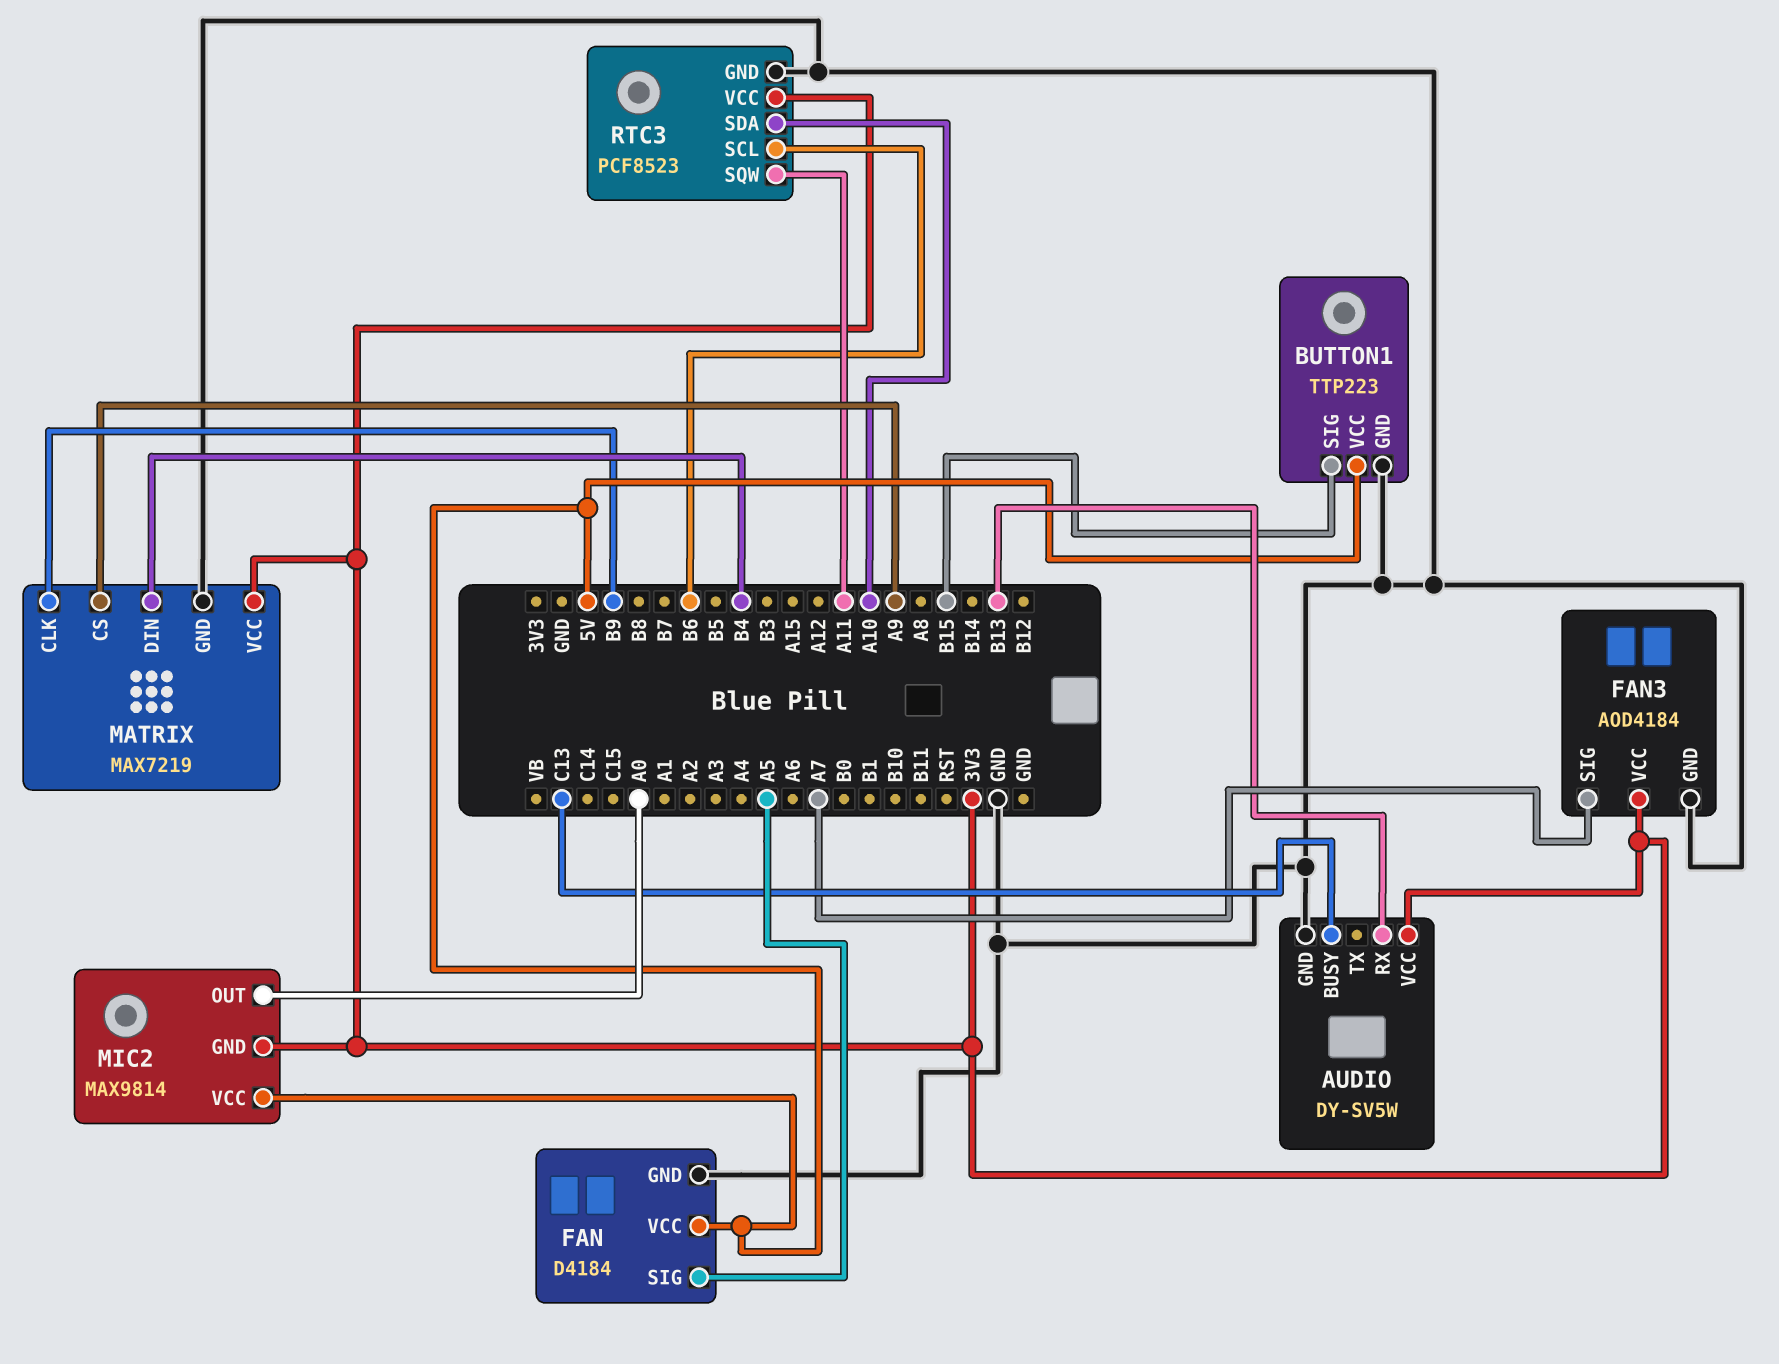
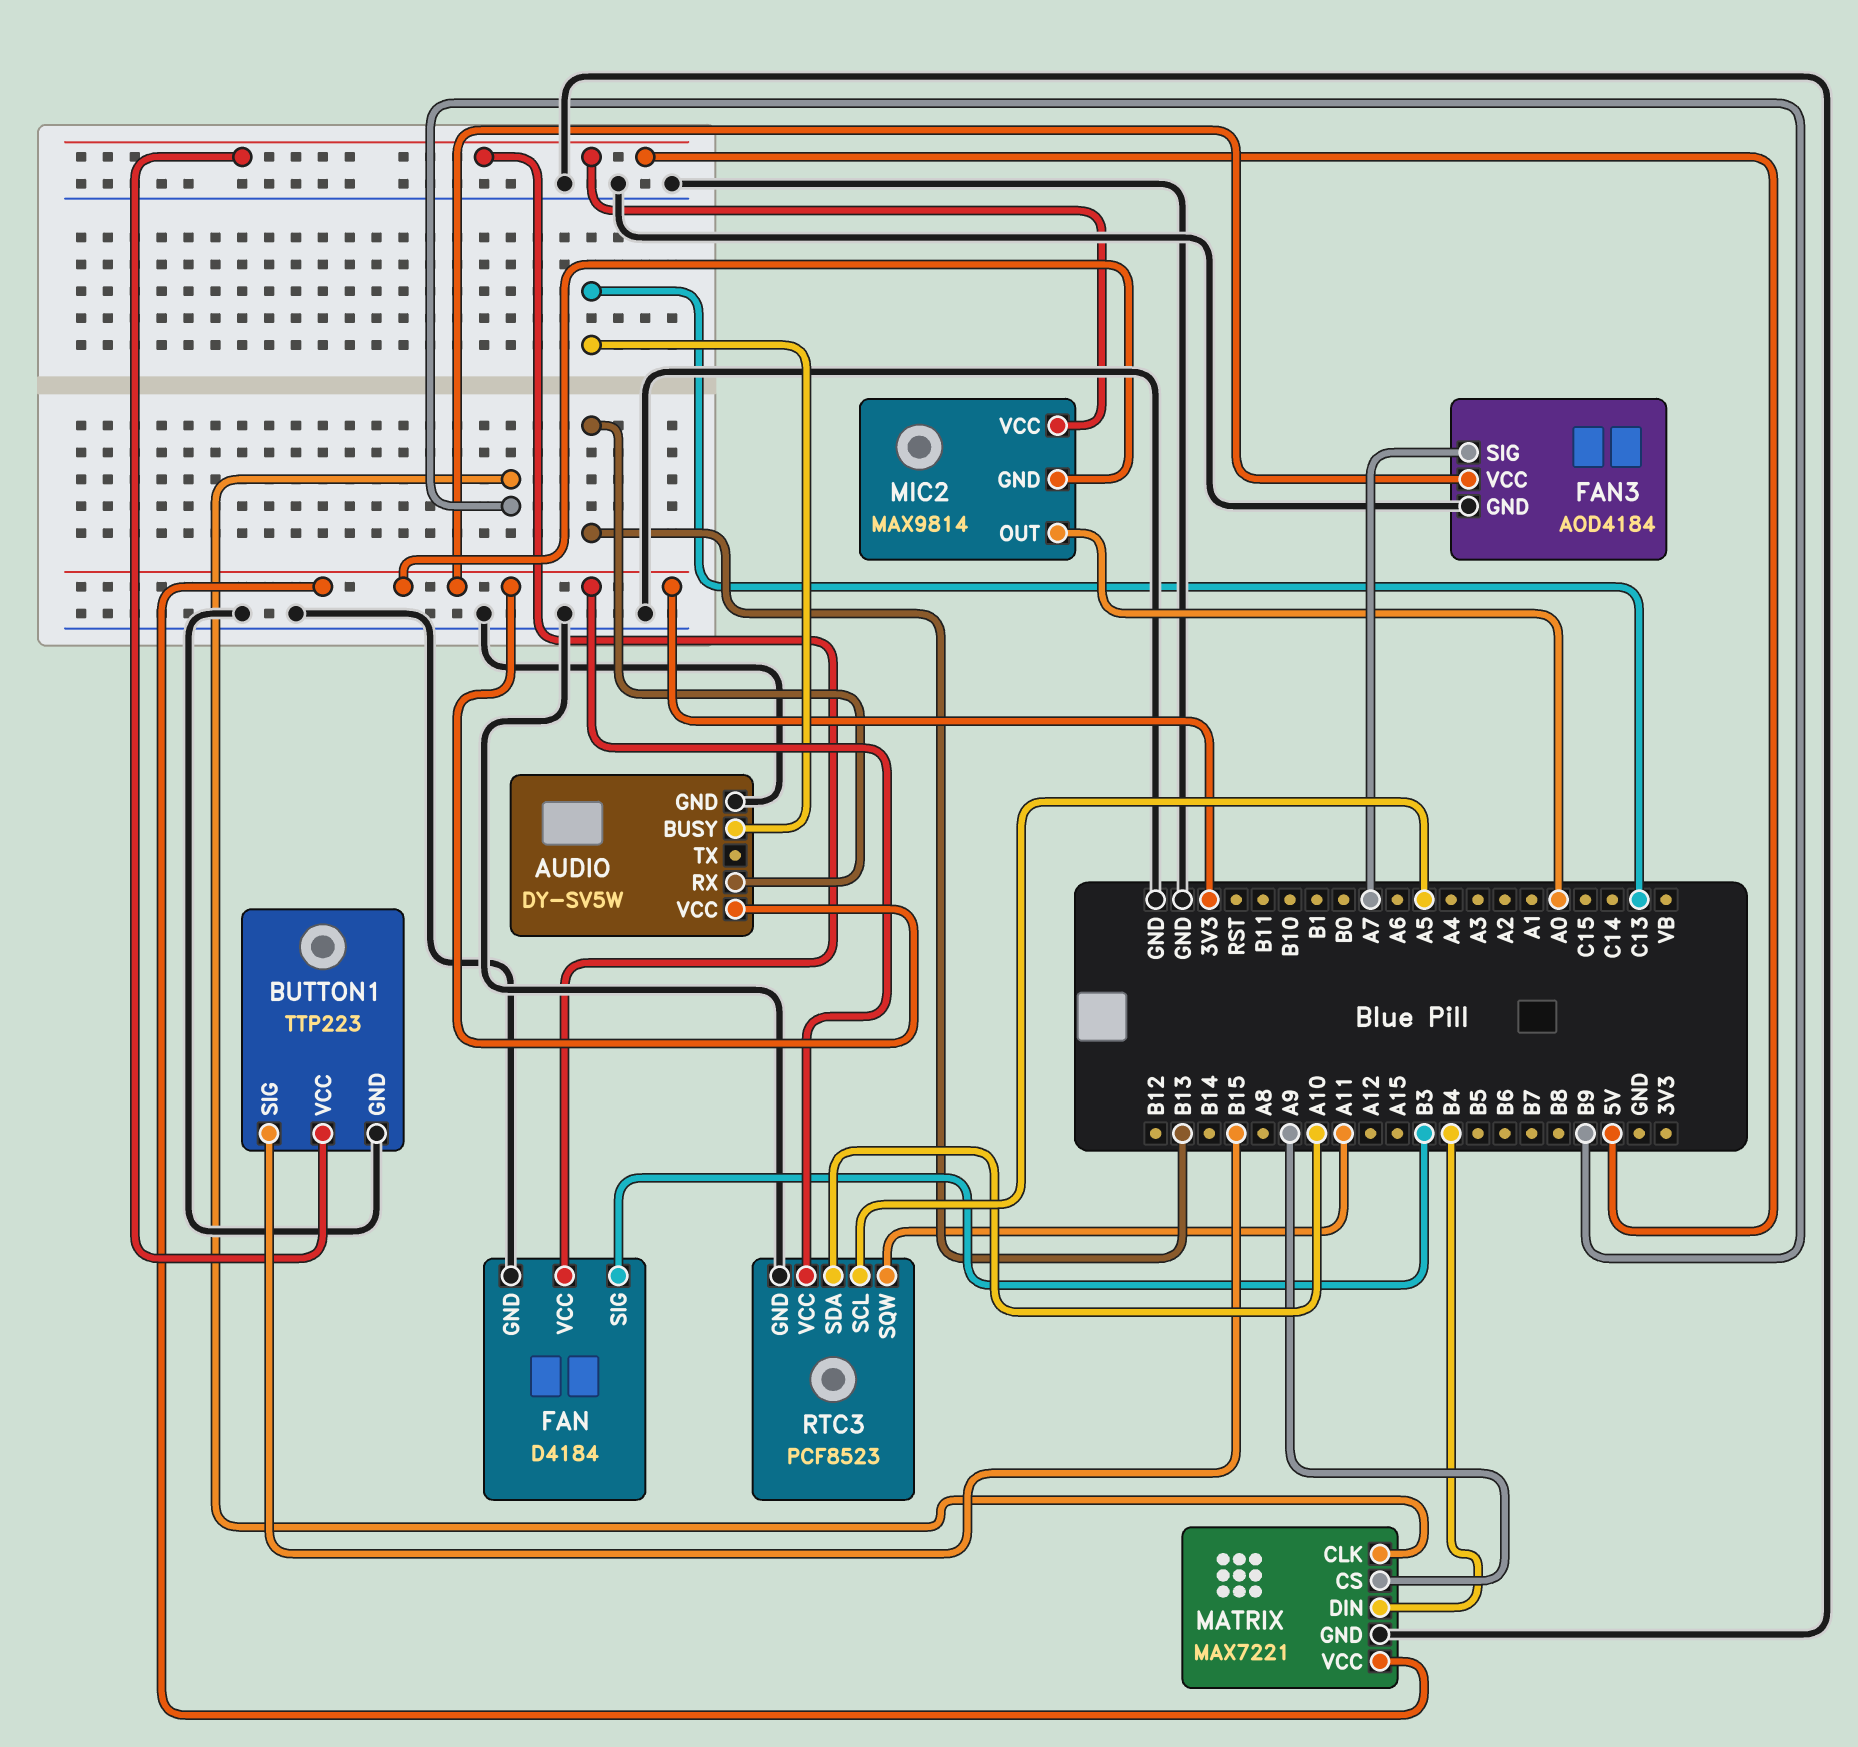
FAN pin SIG: A5 -> B3
MATRIX: MAX7219 -> MAX7221
RTC3 pin SCL: B6 -> A5

